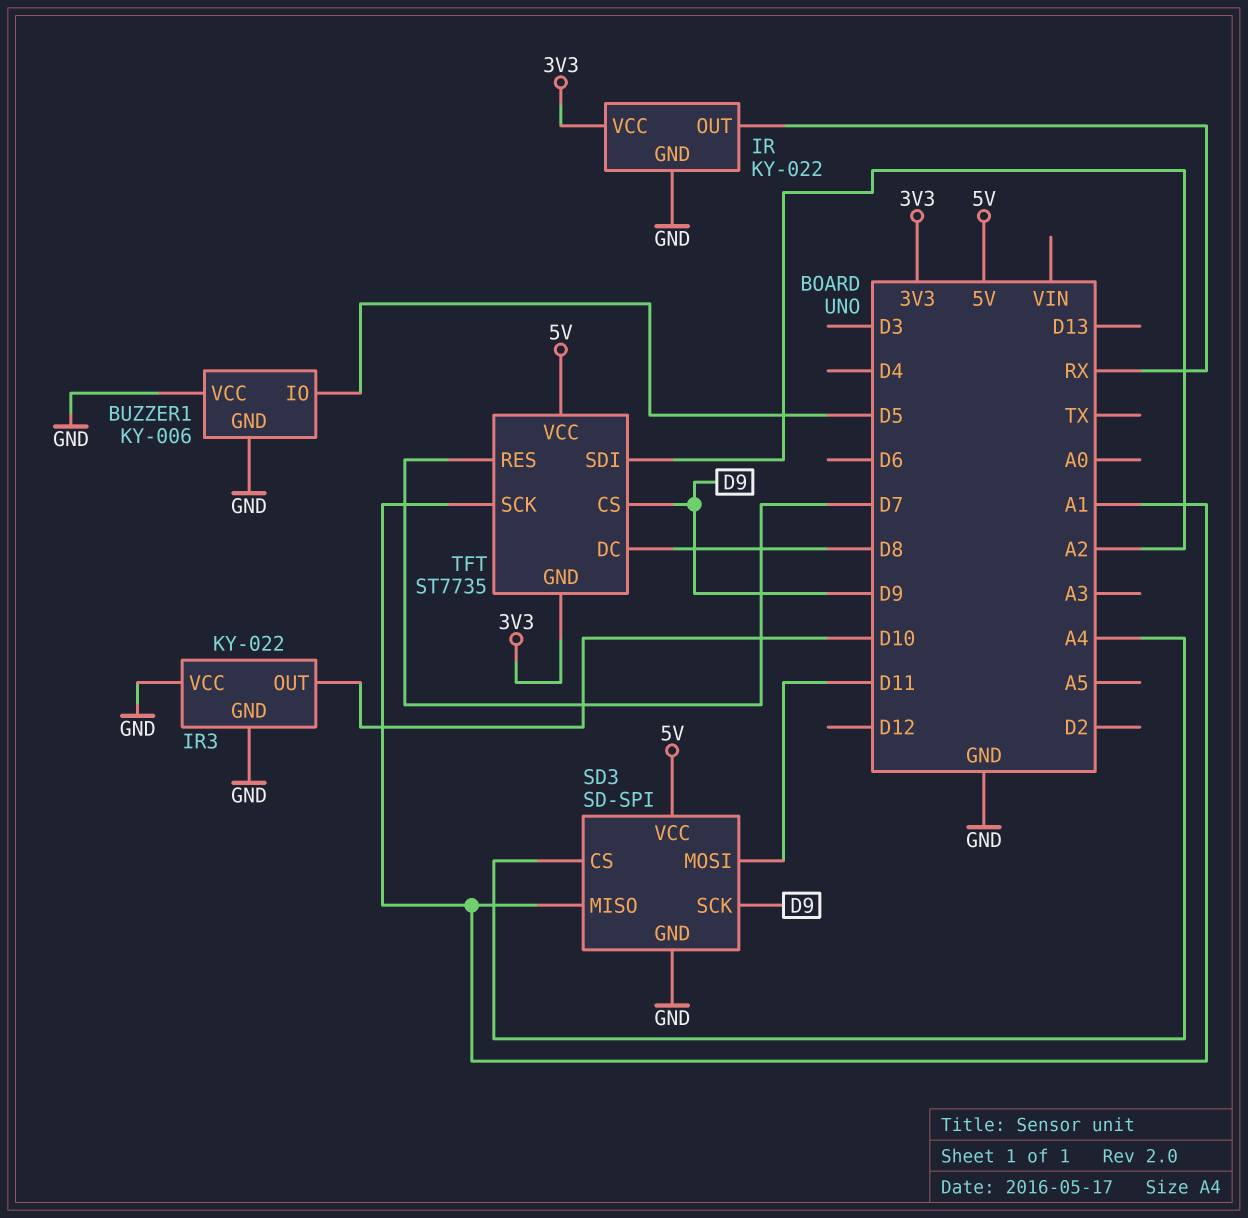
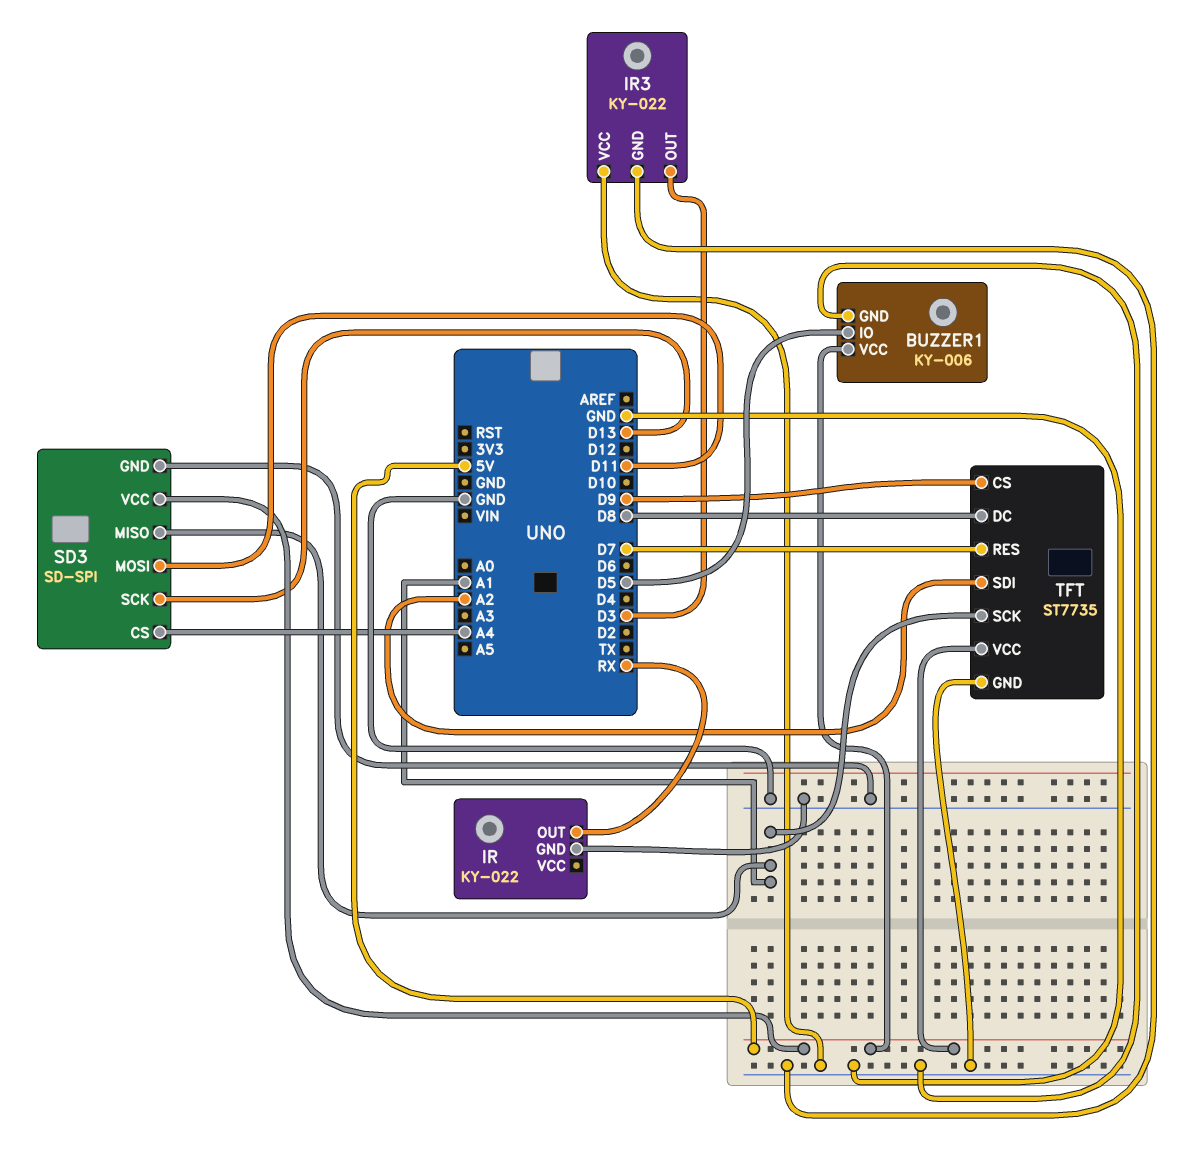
BUZZER1 pin VCC: GND -> 5V
IR pin VCC: 3V3 -> none
IR3 pin OUT: D10 -> D3
SD3 pin SCK: D9 -> D13
TFT pin GND: 3V3 -> GND

